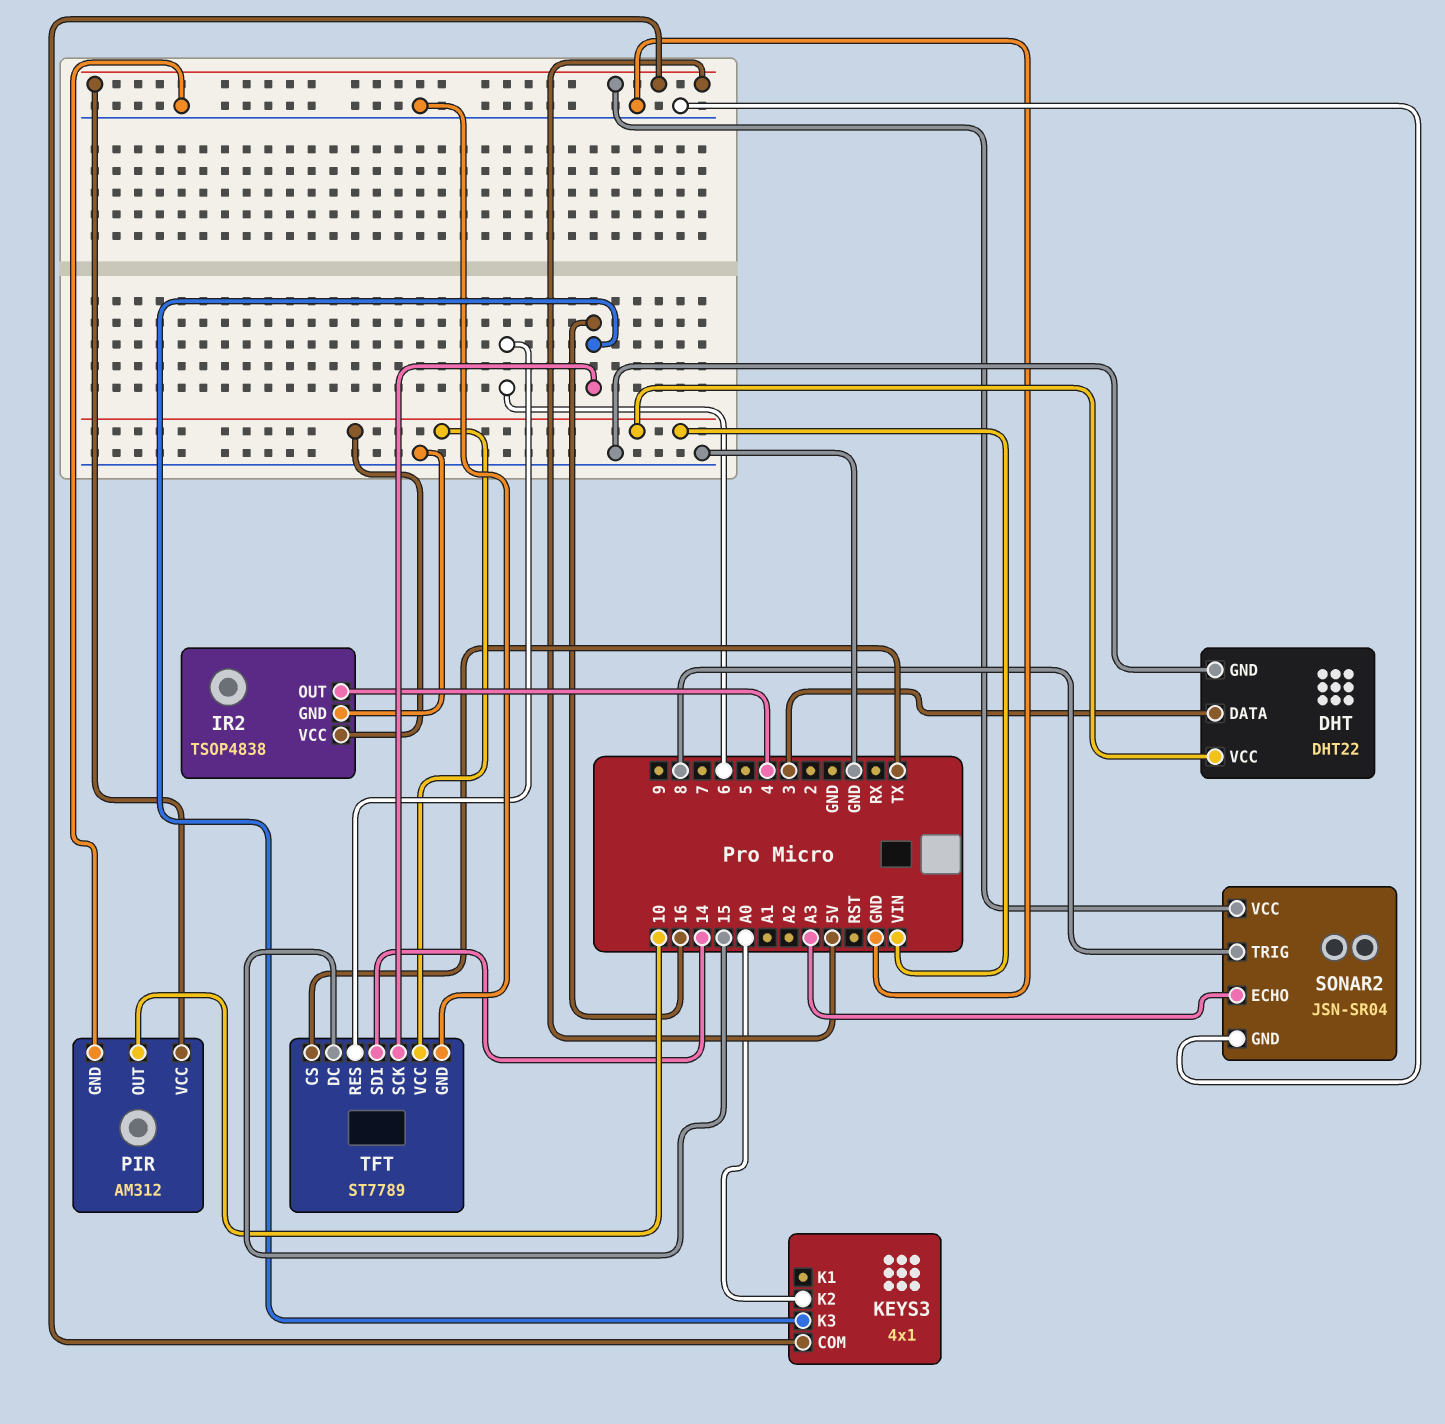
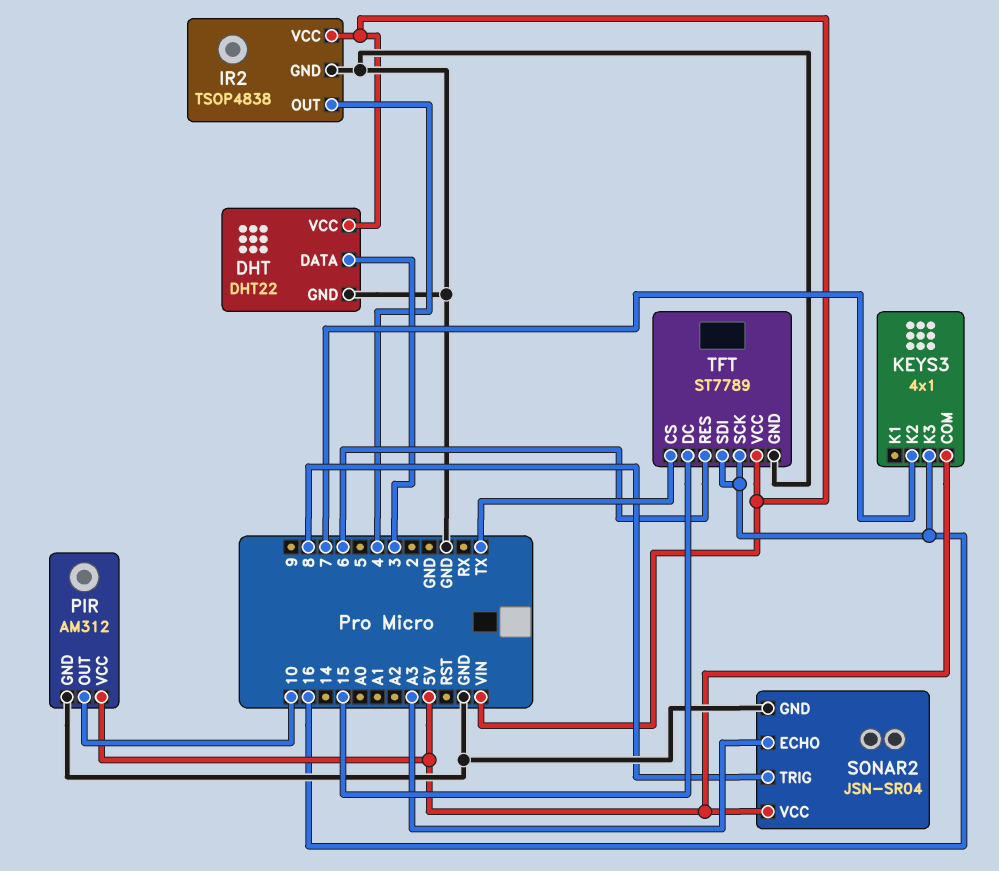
KEYS3 pin K2: A0 -> 7
TFT pin SDI: 14 -> 16

